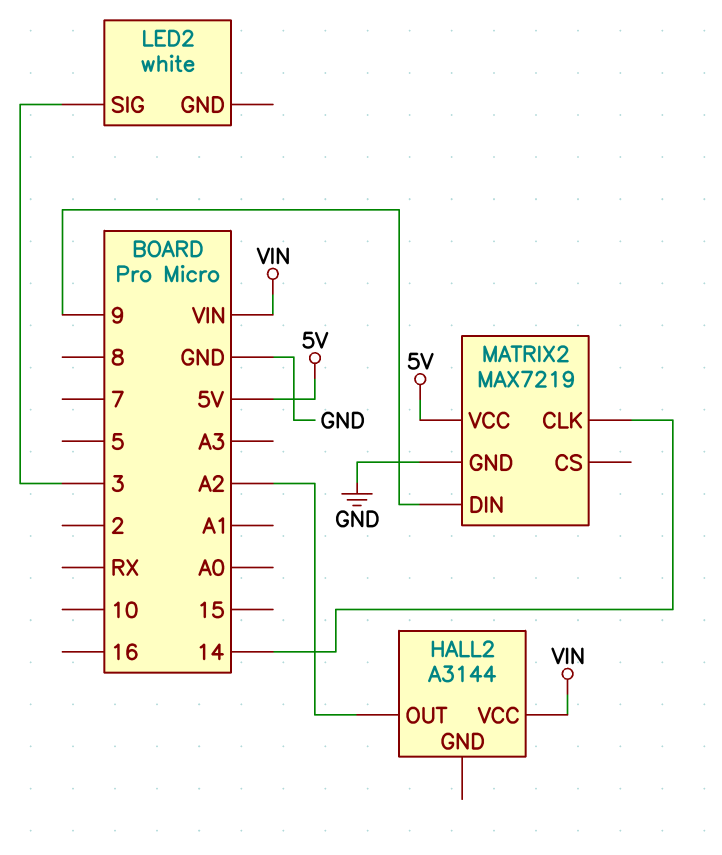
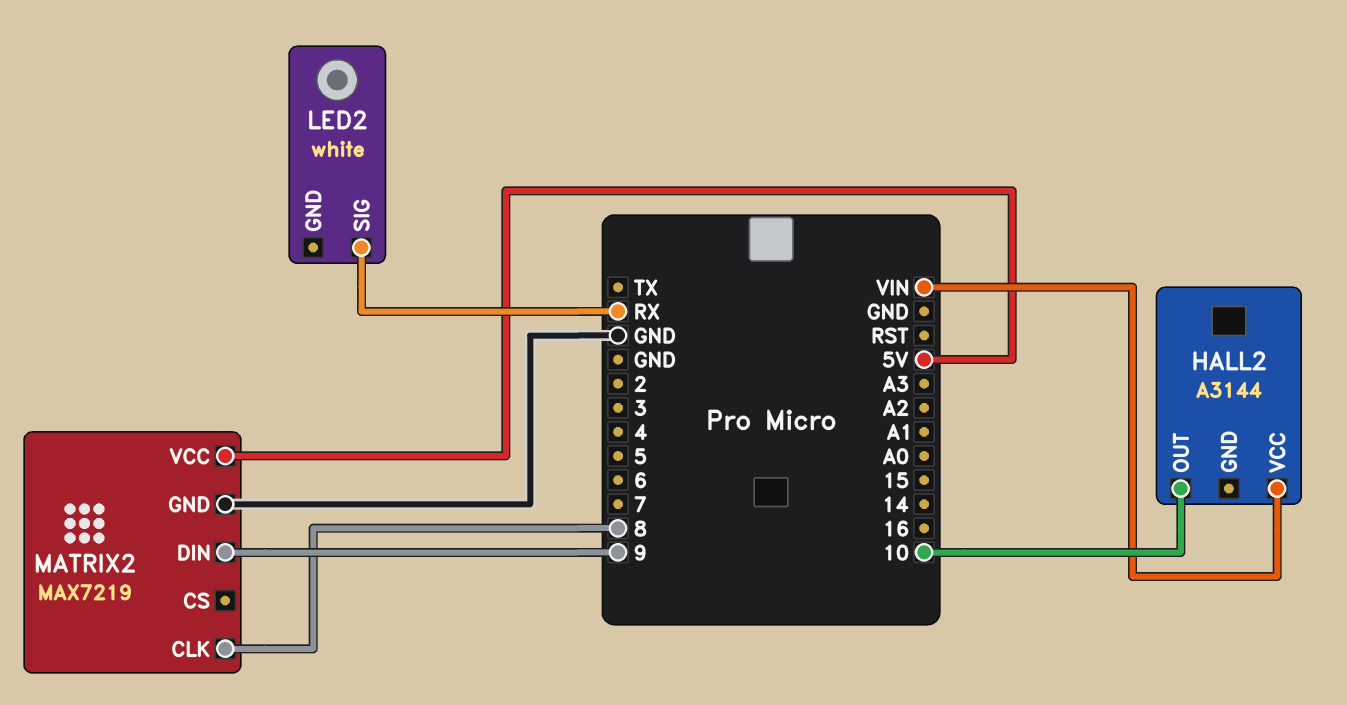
HALL2 pin OUT: A2 -> 10
LED2 pin SIG: 3 -> RX
MATRIX2 pin CLK: 14 -> 8

